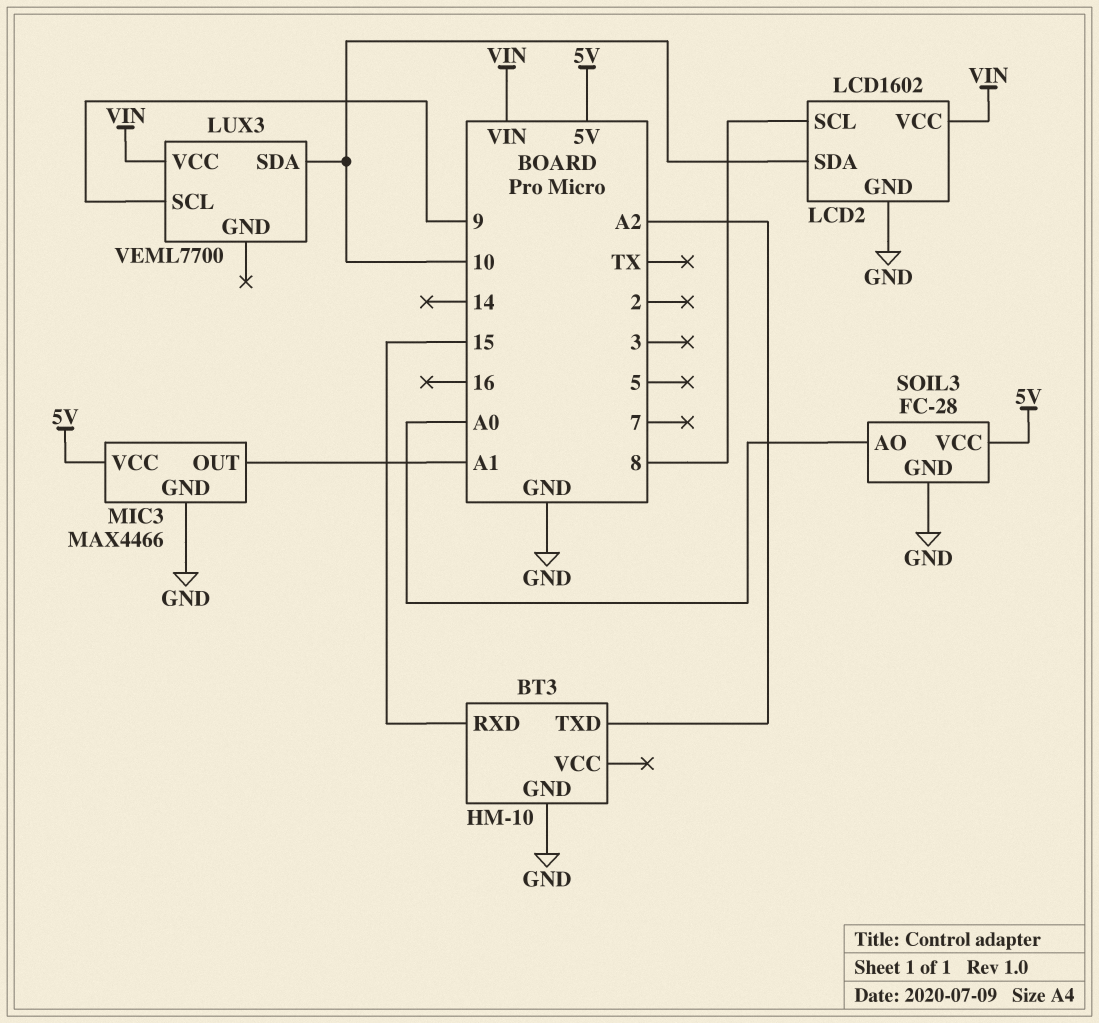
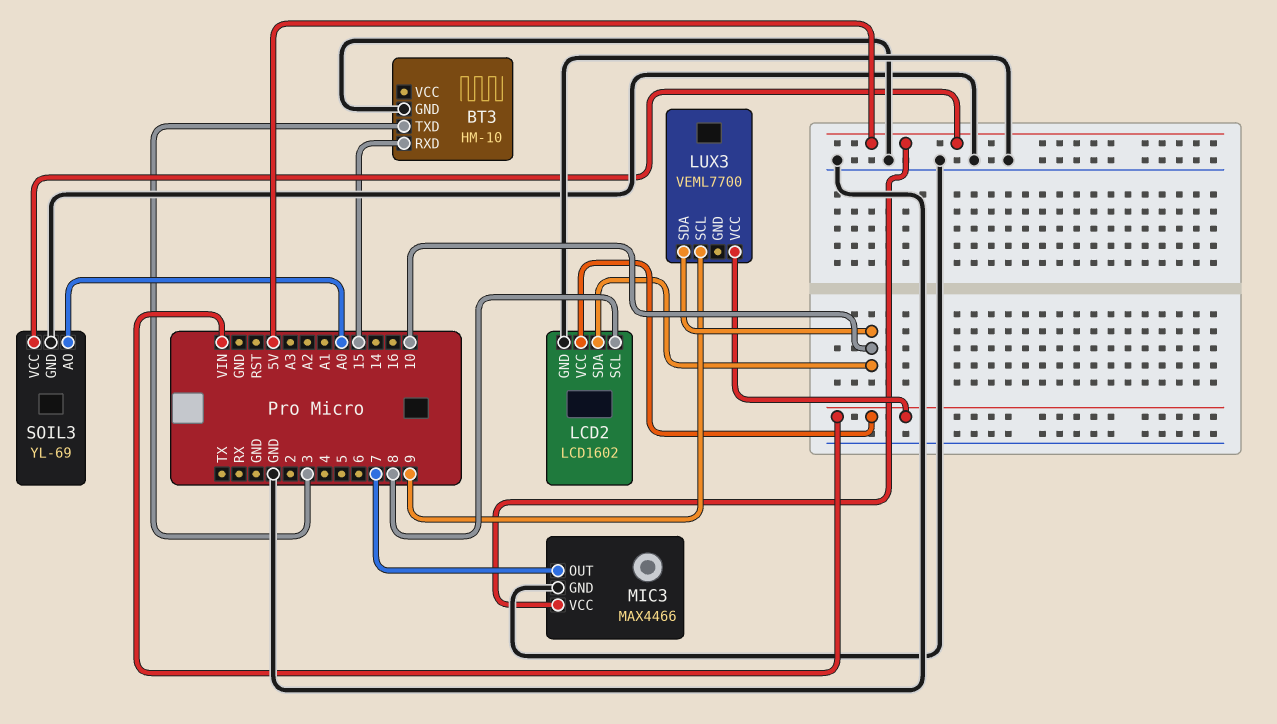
BT3 pin TXD: A2 -> 3
MIC3 pin OUT: A1 -> 7
SOIL3: FC-28 -> YL-69

